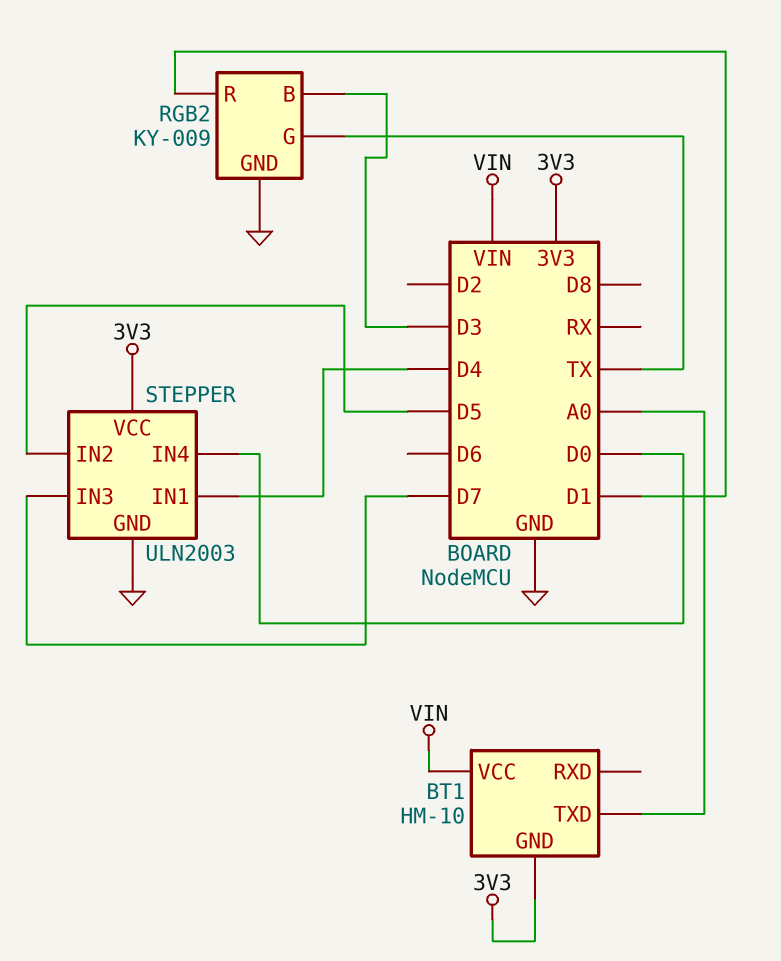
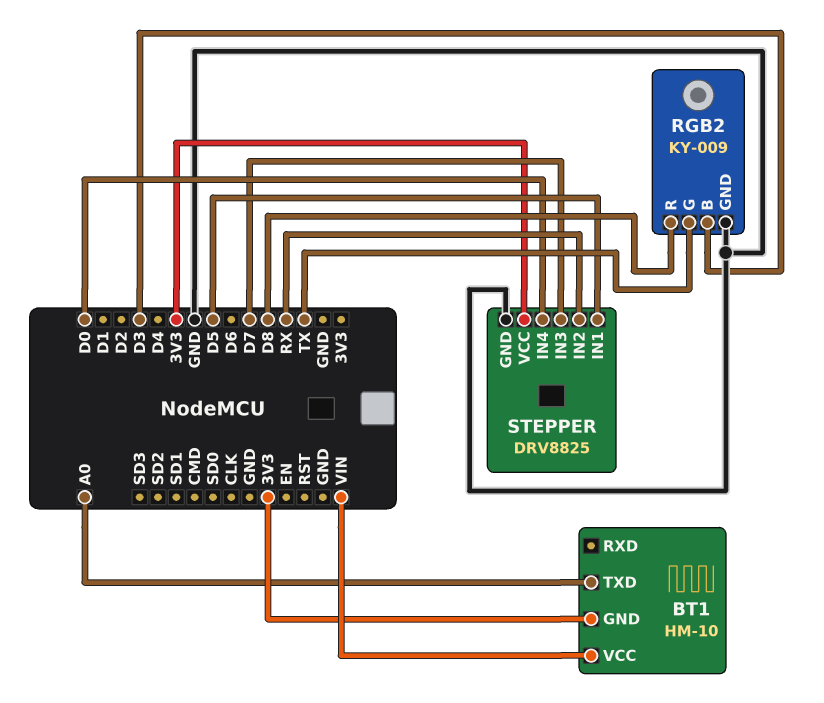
RGB2 pin R: D1 -> D8
STEPPER: ULN2003 -> DRV8825
STEPPER pin IN1: D4 -> D5
STEPPER pin IN2: D5 -> RX

